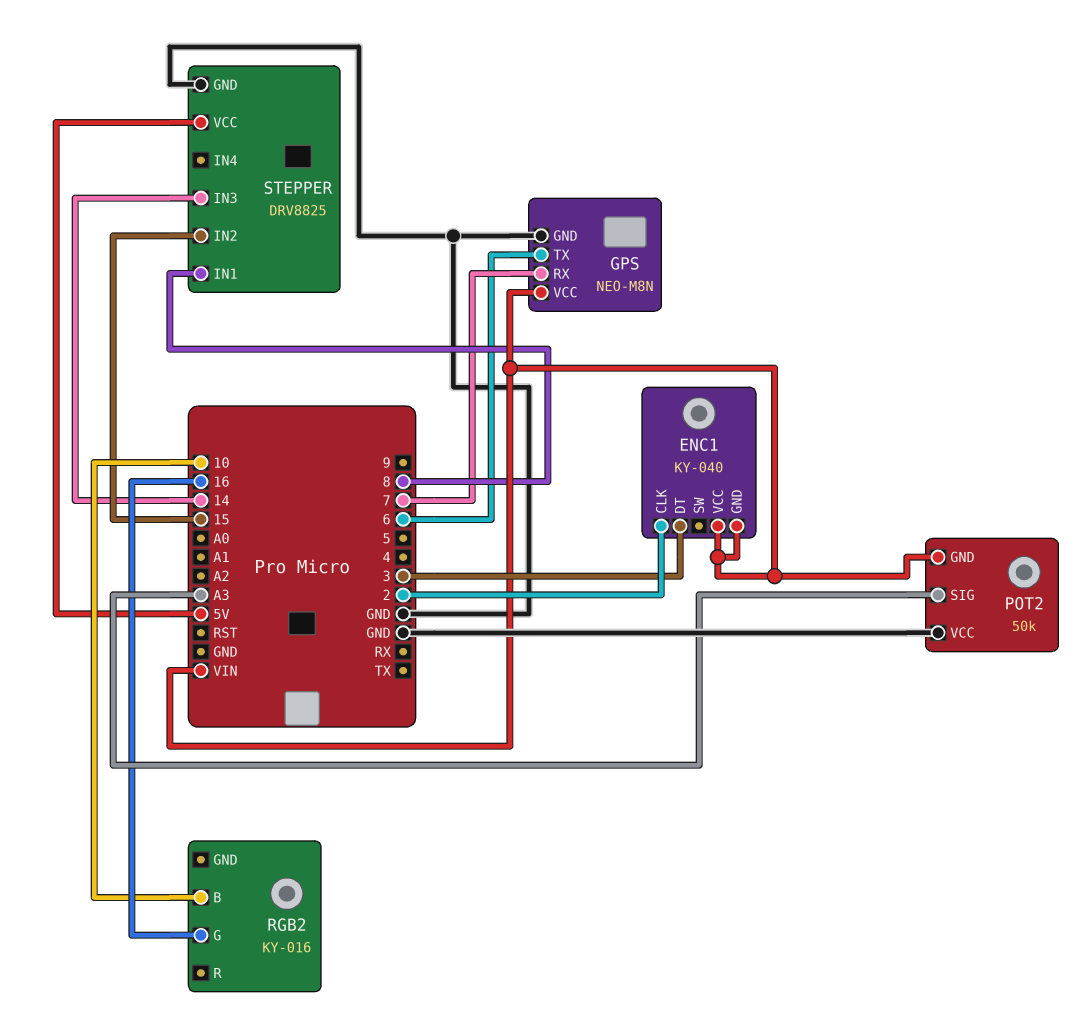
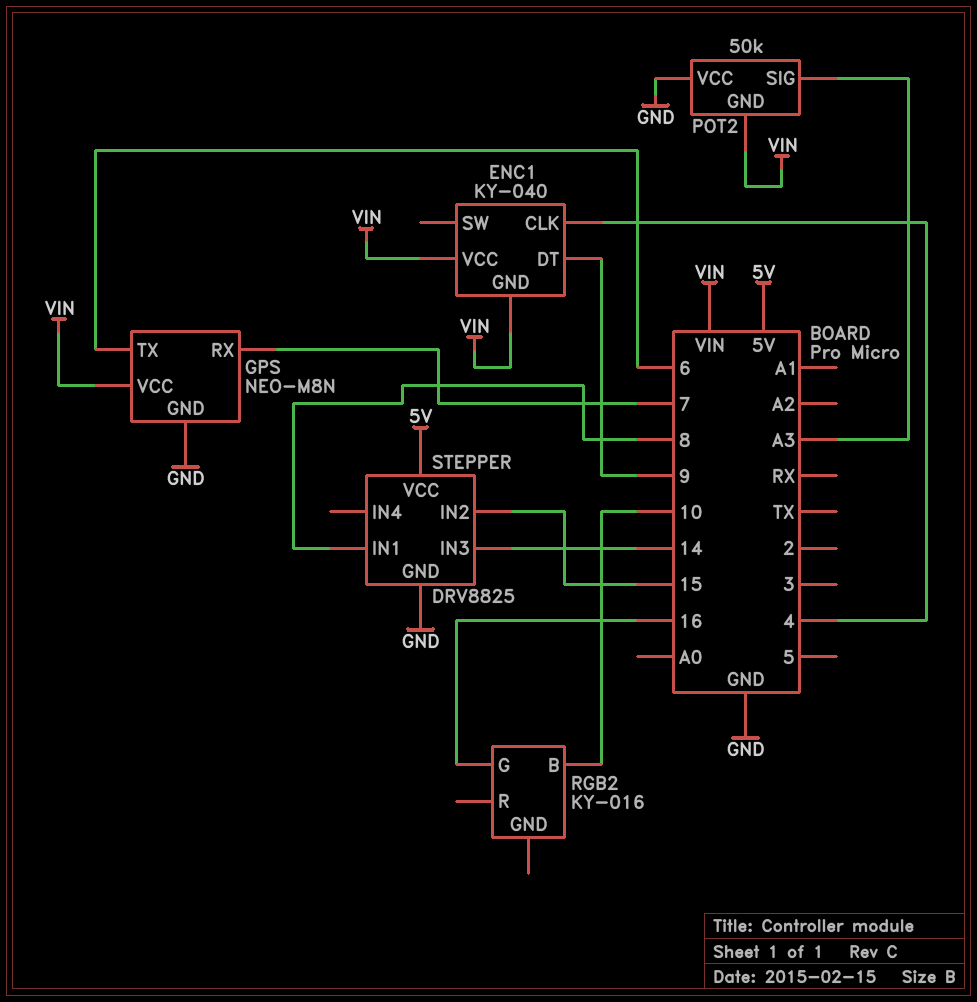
ENC1 pin CLK: 2 -> 4
ENC1 pin DT: 3 -> 9

